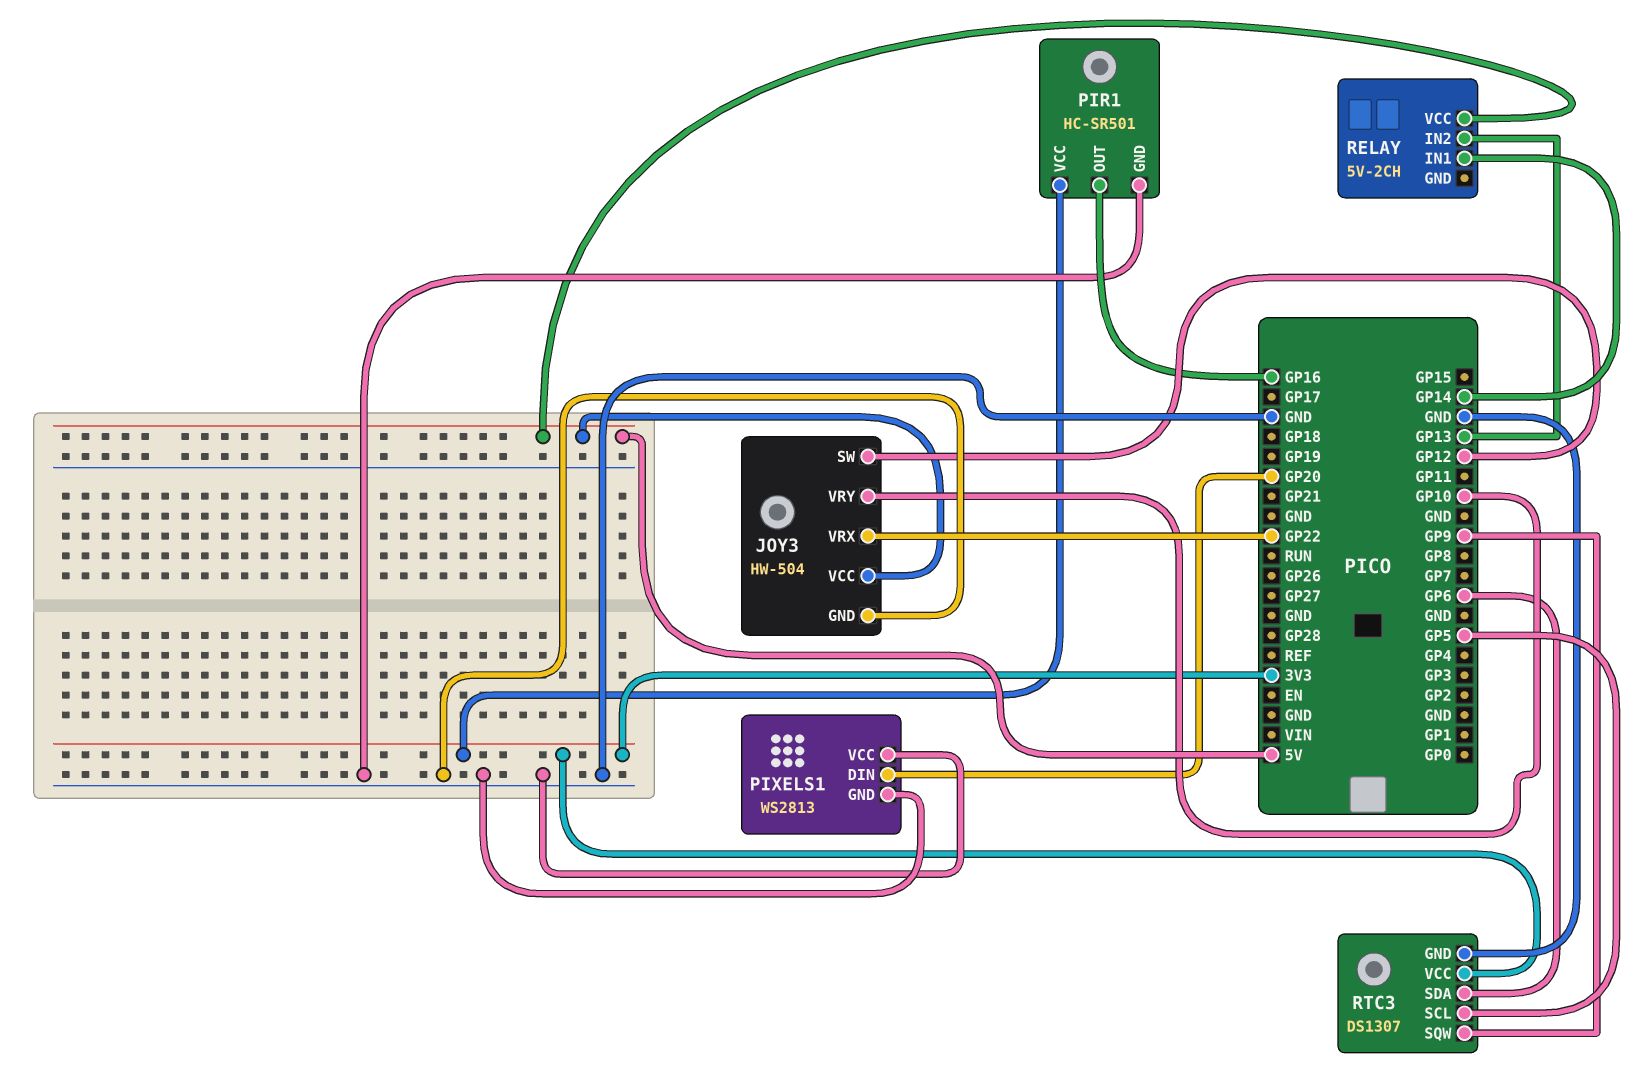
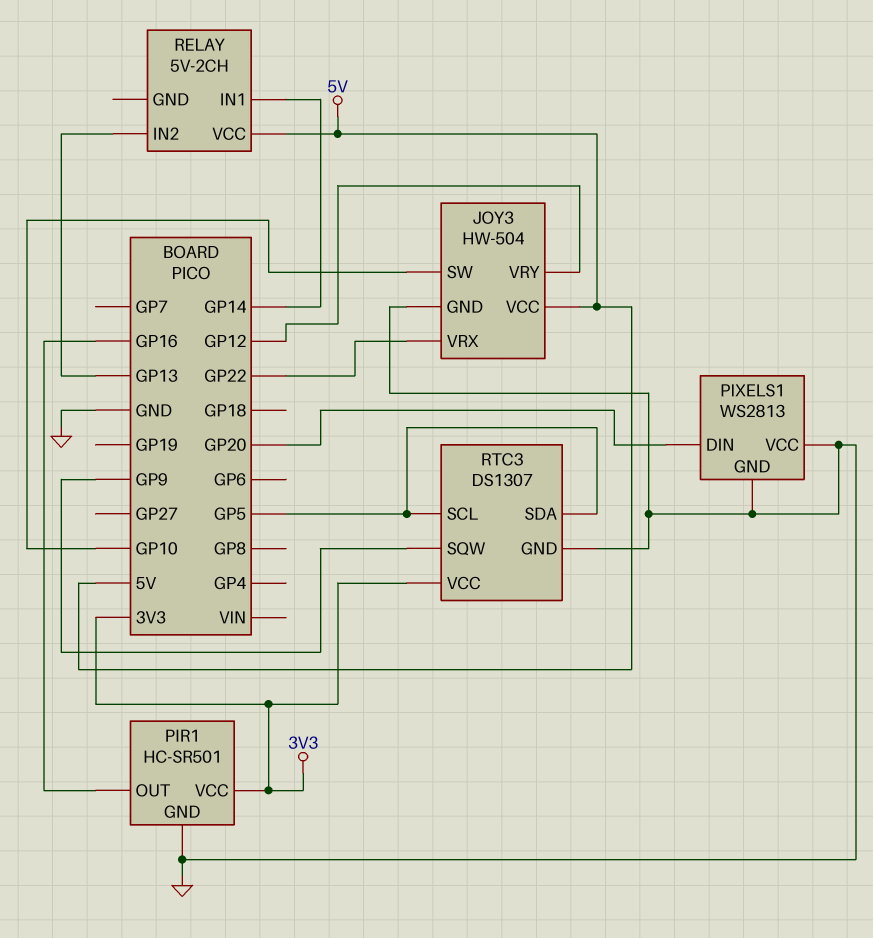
JOY3 pin SW: GP12 -> GP10
JOY3 pin VRY: GP10 -> GP12
RTC3 pin SDA: GP6 -> GP5

